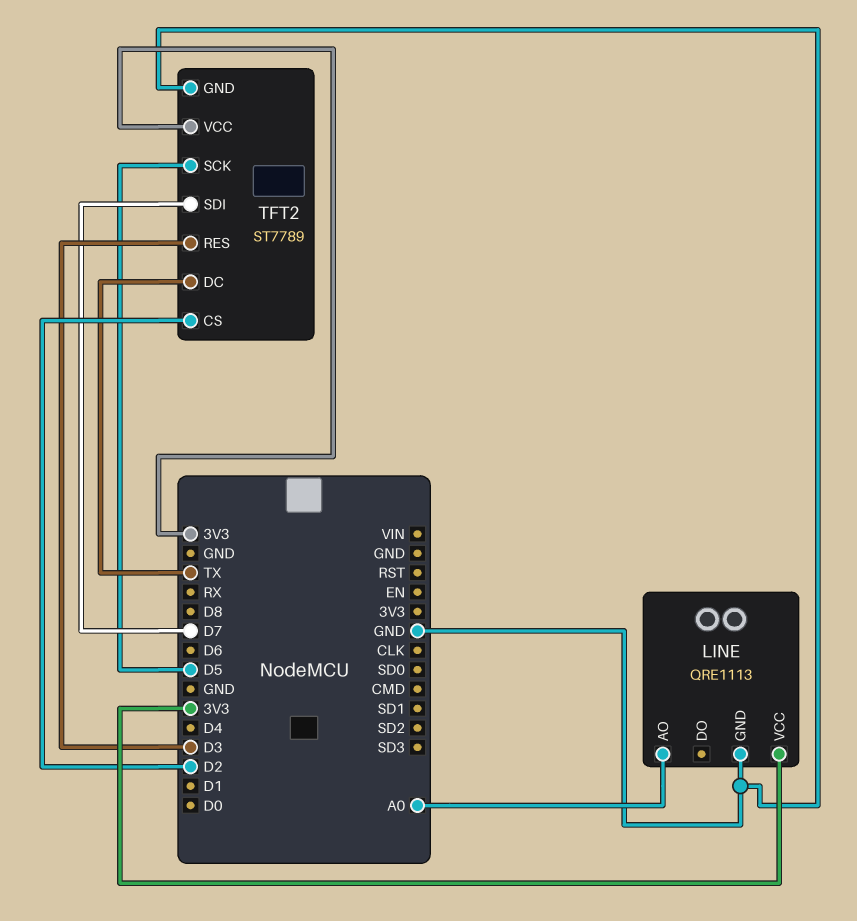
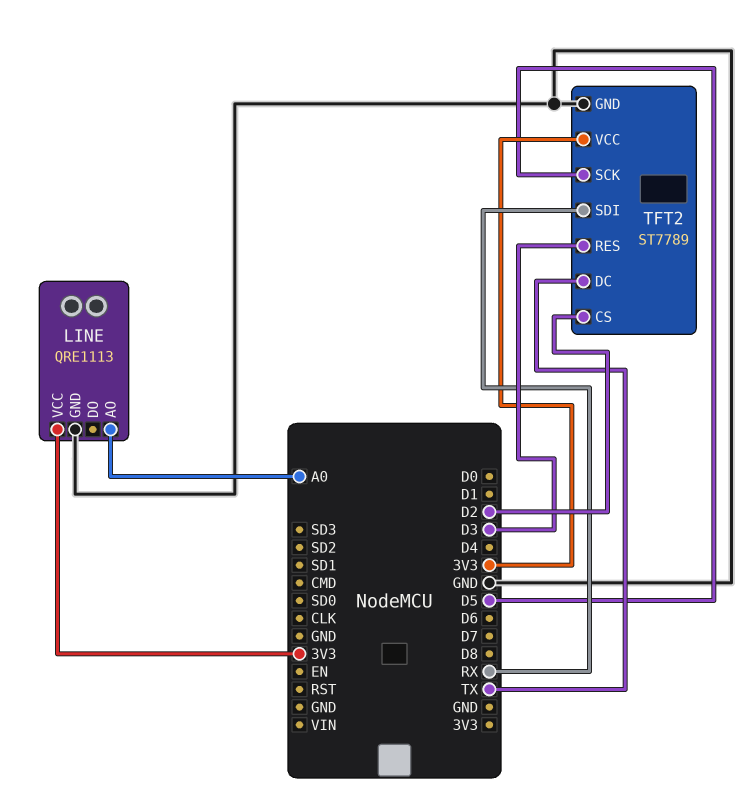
TFT2 pin SDI: D7 -> RX

